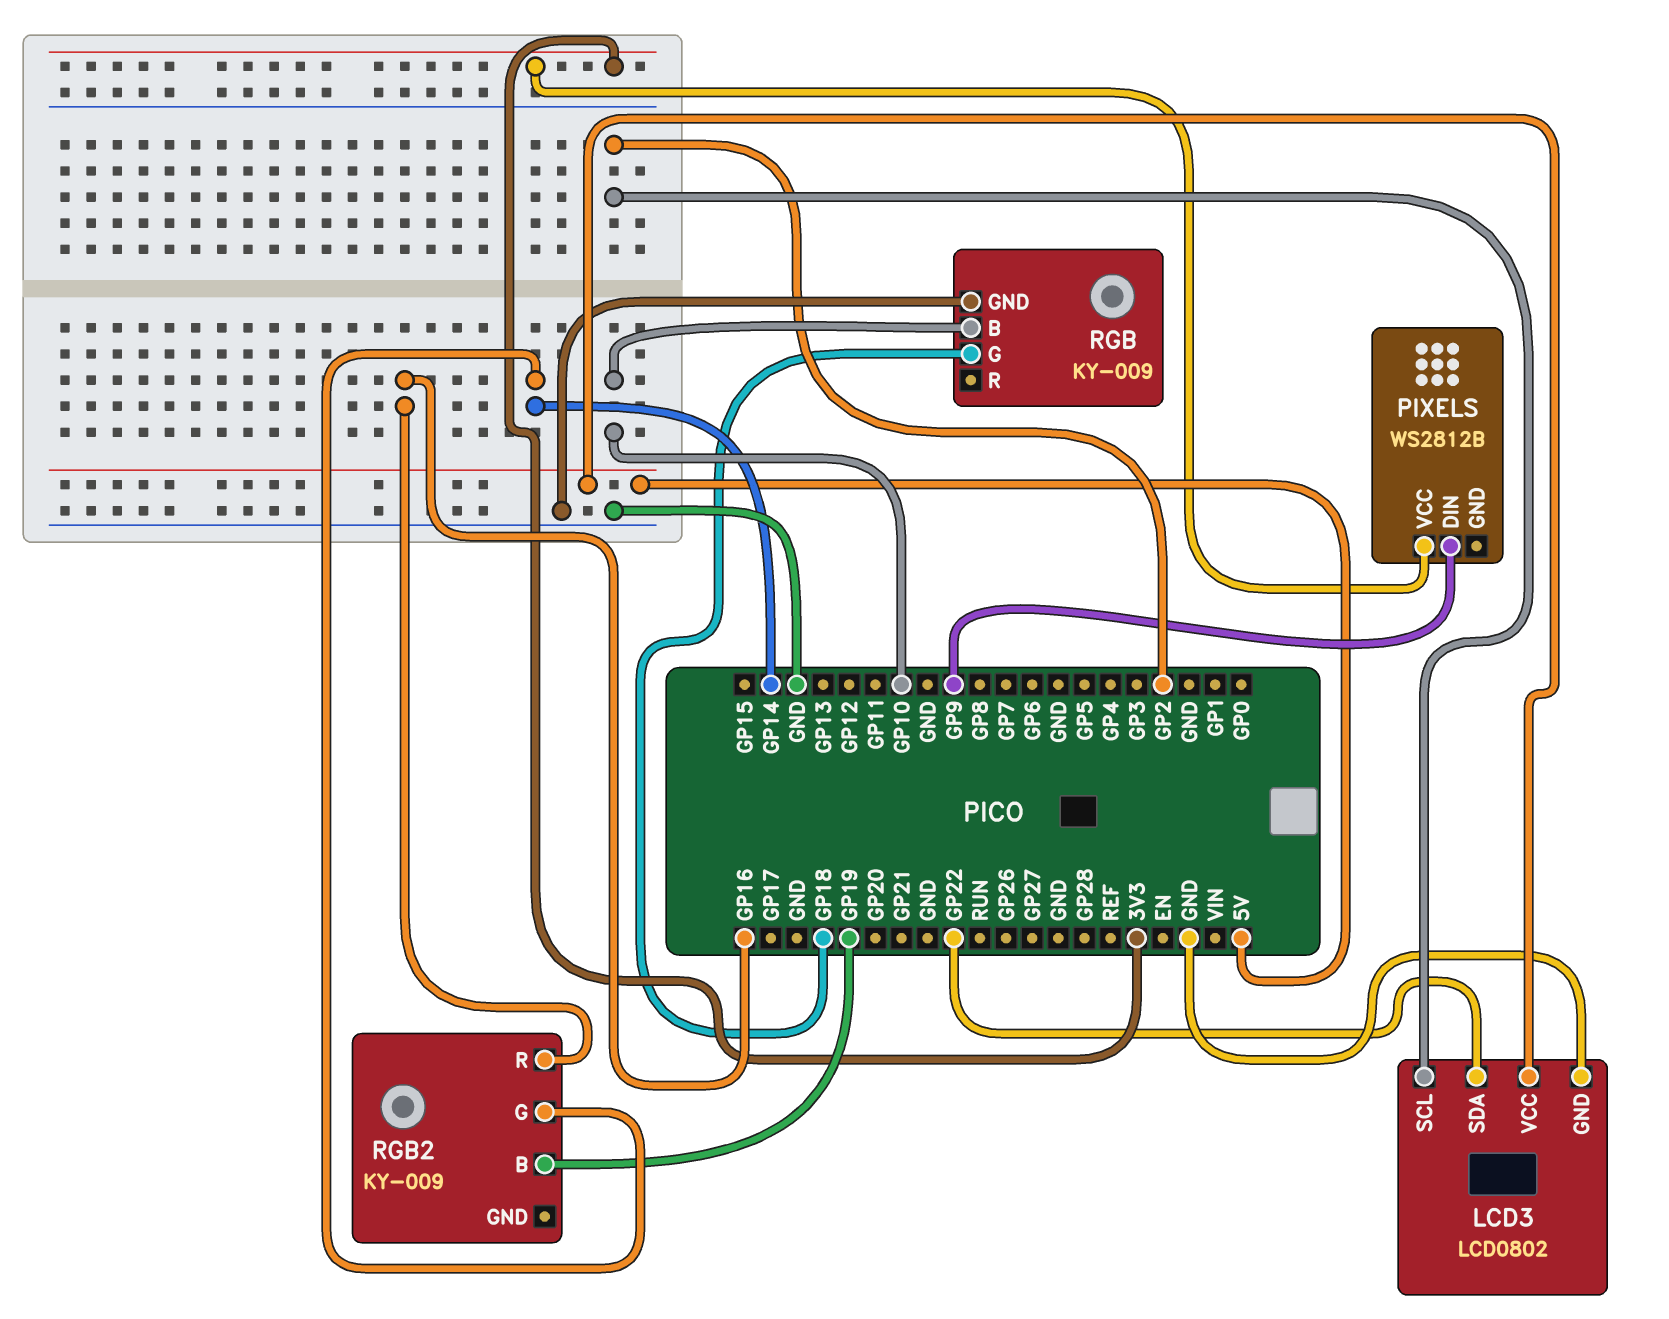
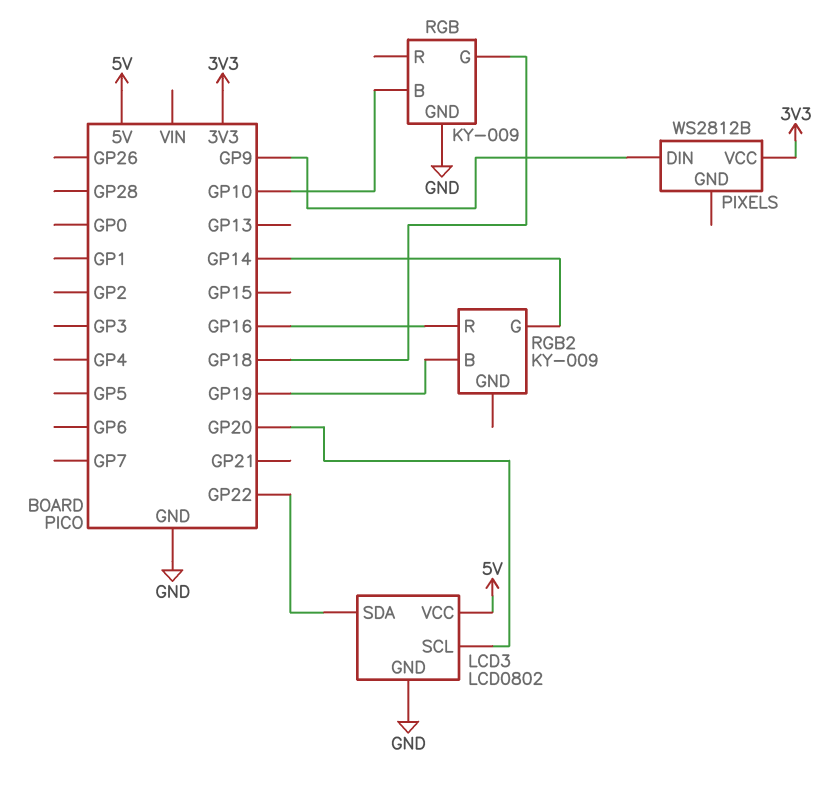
LCD3 pin SCL: GP2 -> GP20

